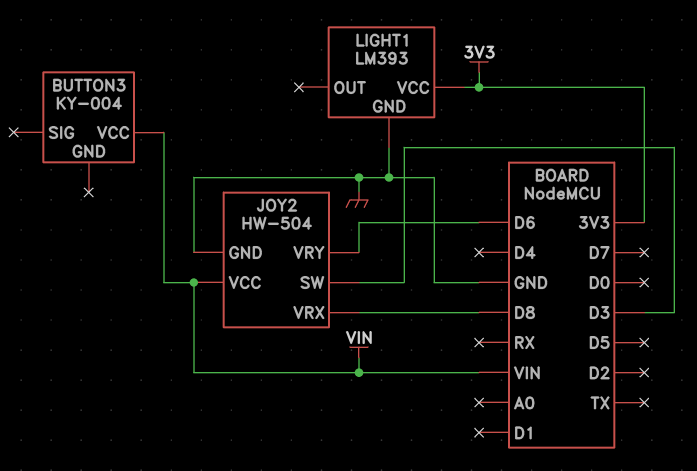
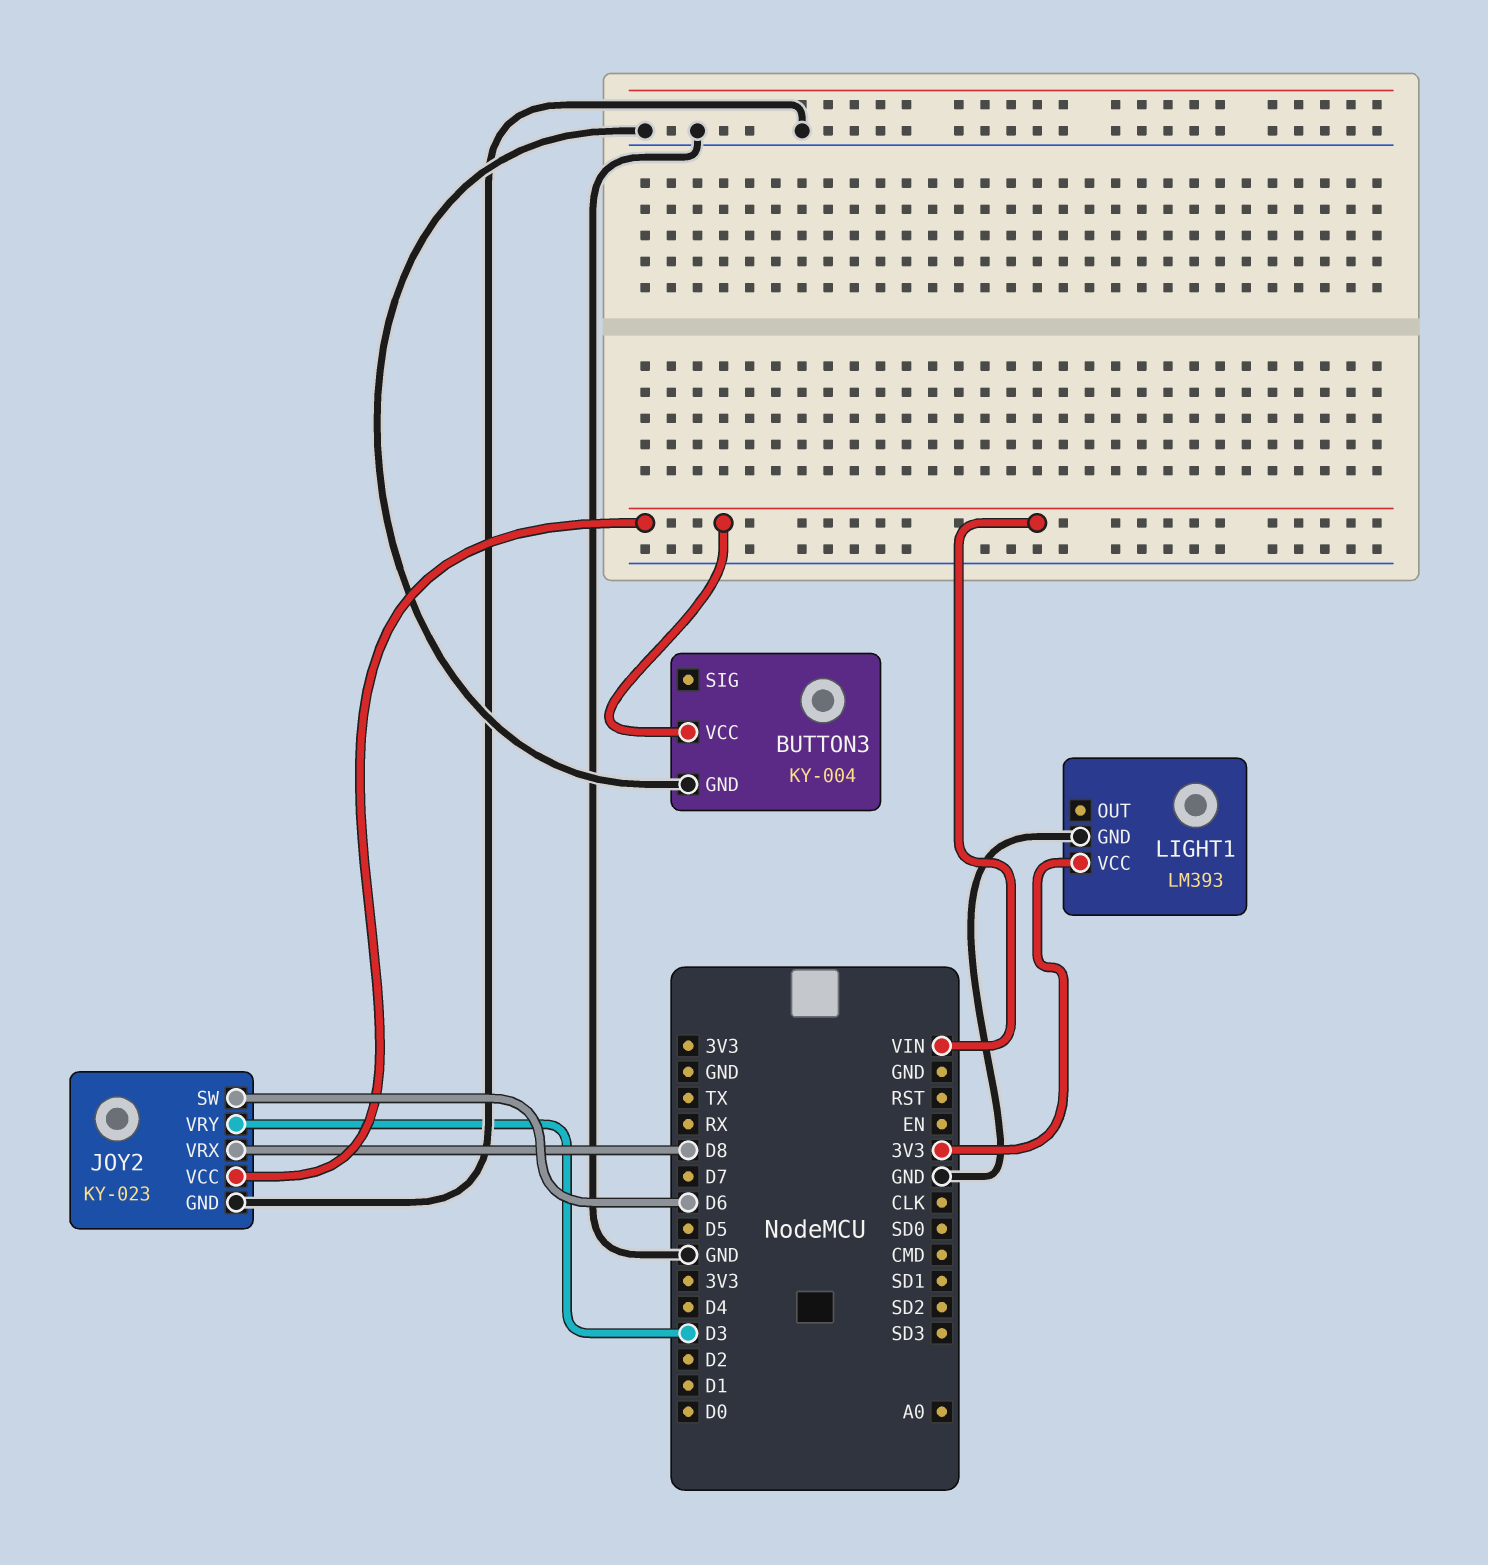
BUTTON3 pin GND: none -> GND
JOY2: HW-504 -> KY-023
JOY2 pin SW: D3 -> D6
JOY2 pin VRY: D6 -> D3

